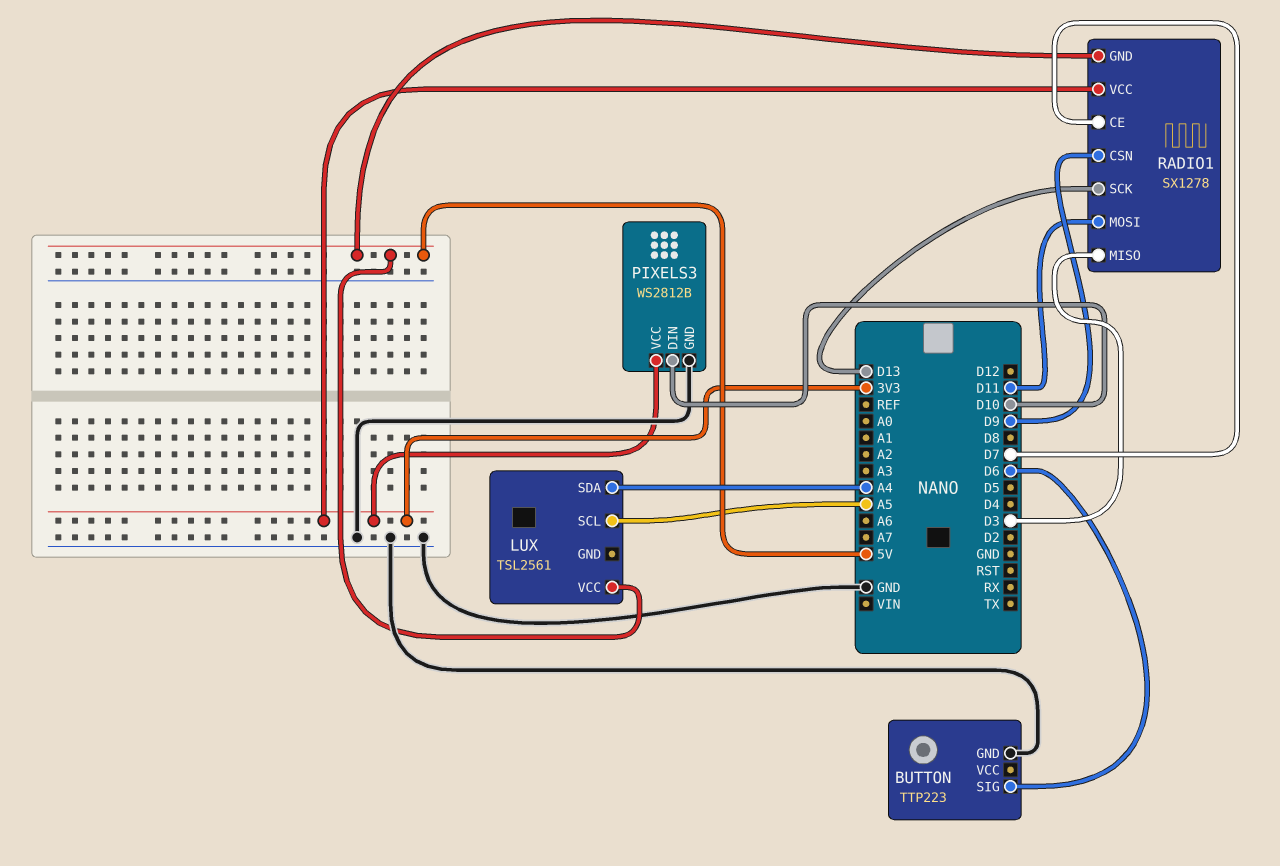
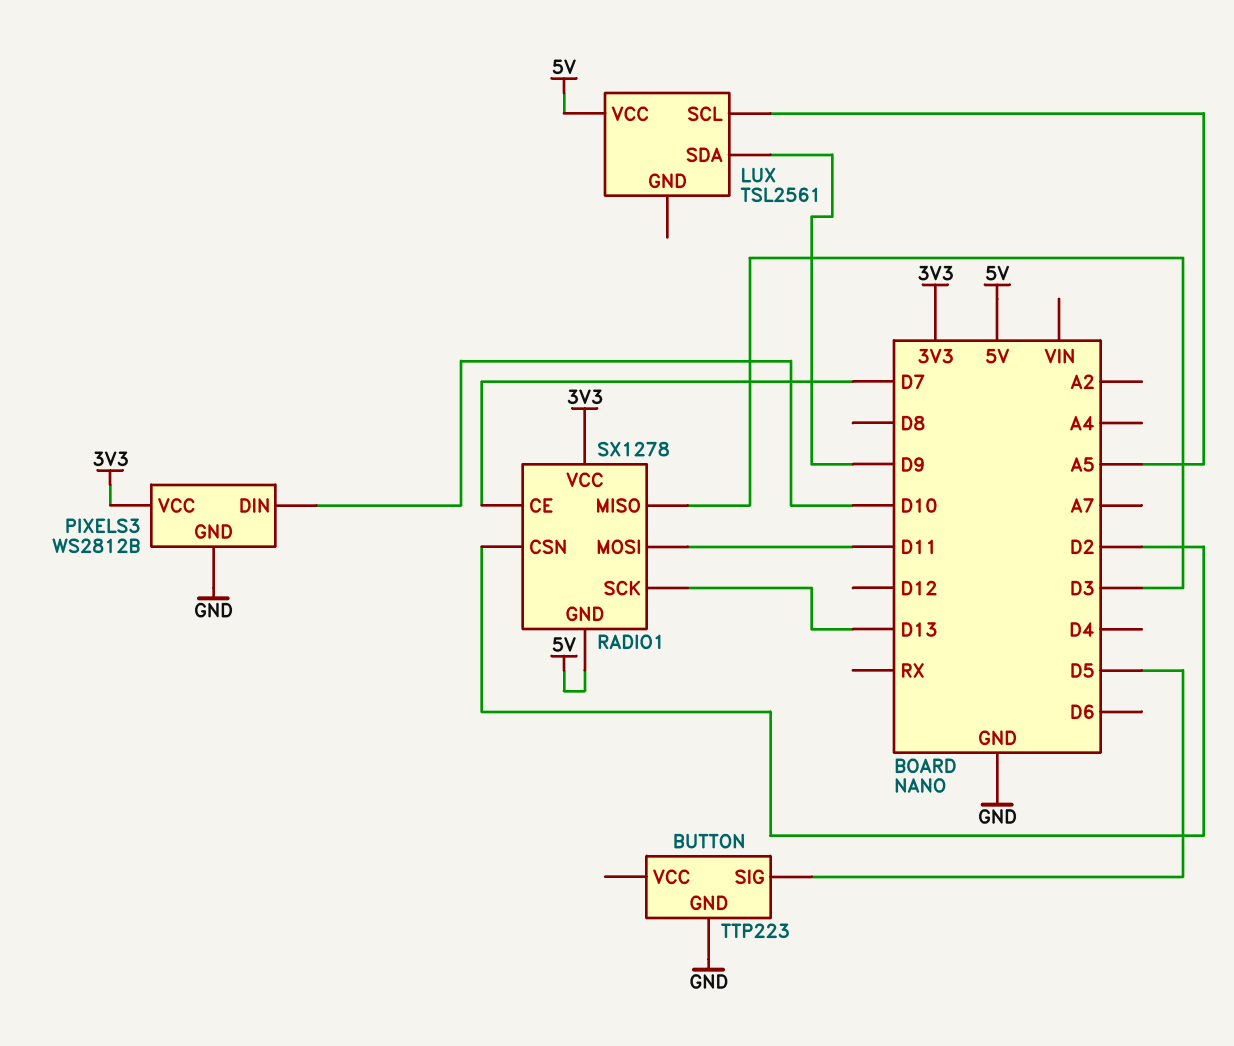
BUTTON pin SIG: D6 -> D5
LUX pin SDA: A4 -> D9
RADIO1 pin CSN: D9 -> D2

